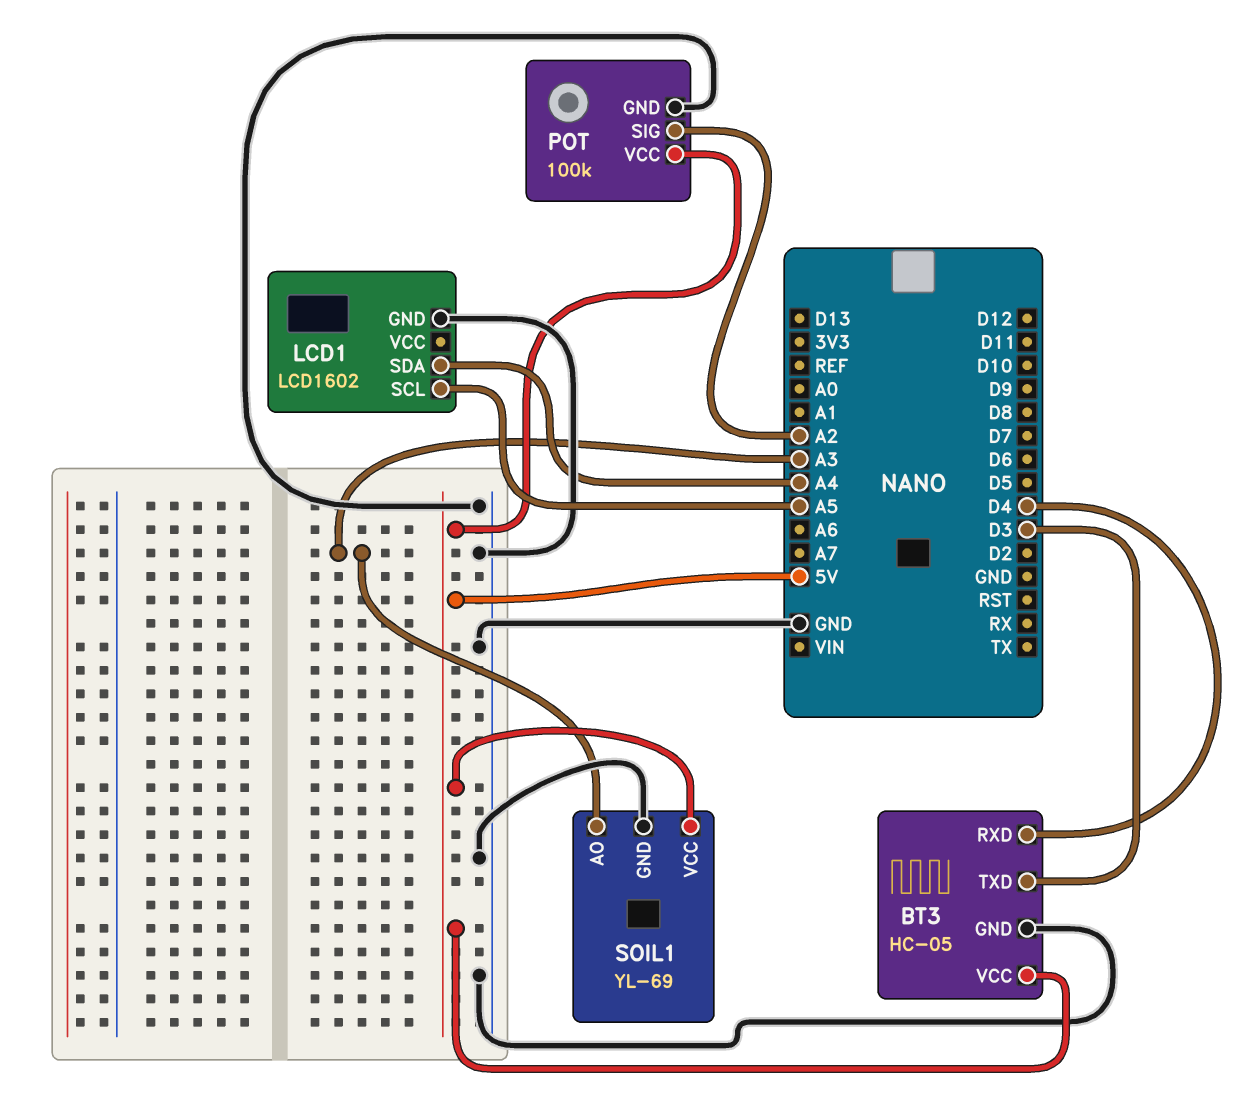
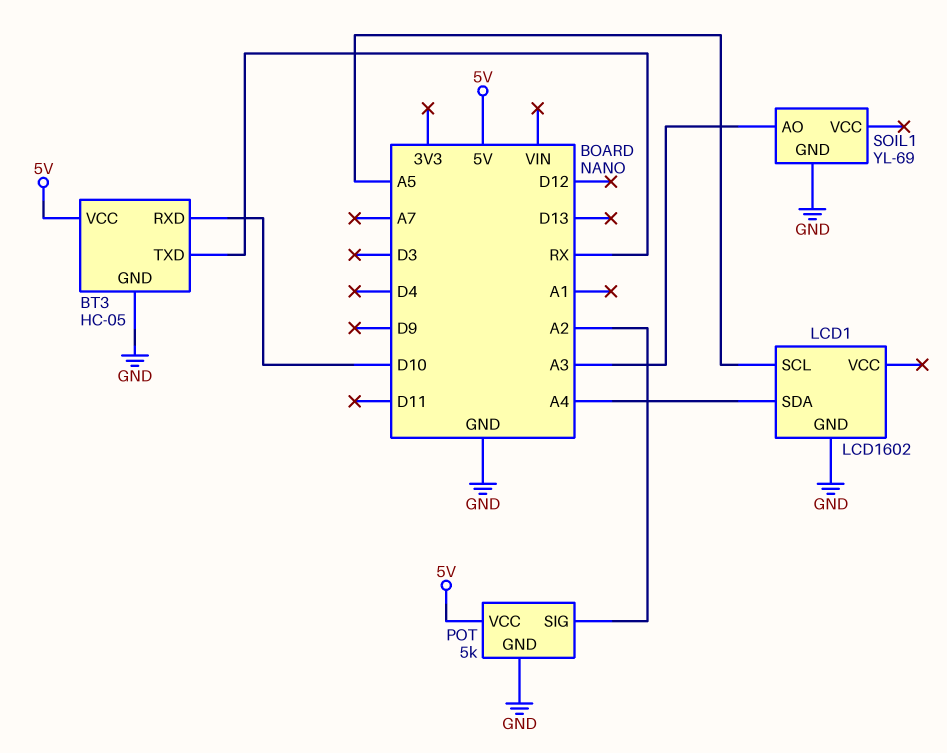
BT3 pin RXD: D4 -> D10
BT3 pin TXD: D3 -> RX
POT: 100k -> 5k
SOIL1 pin VCC: 5V -> none

